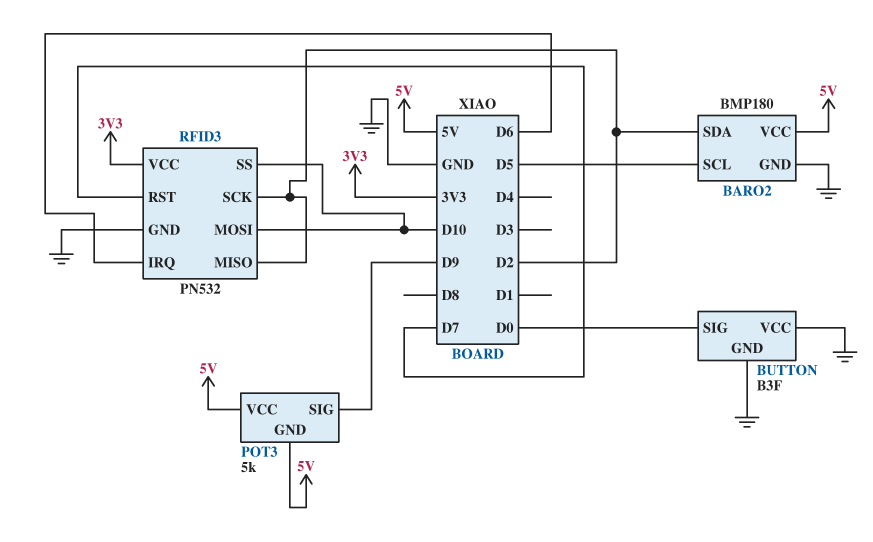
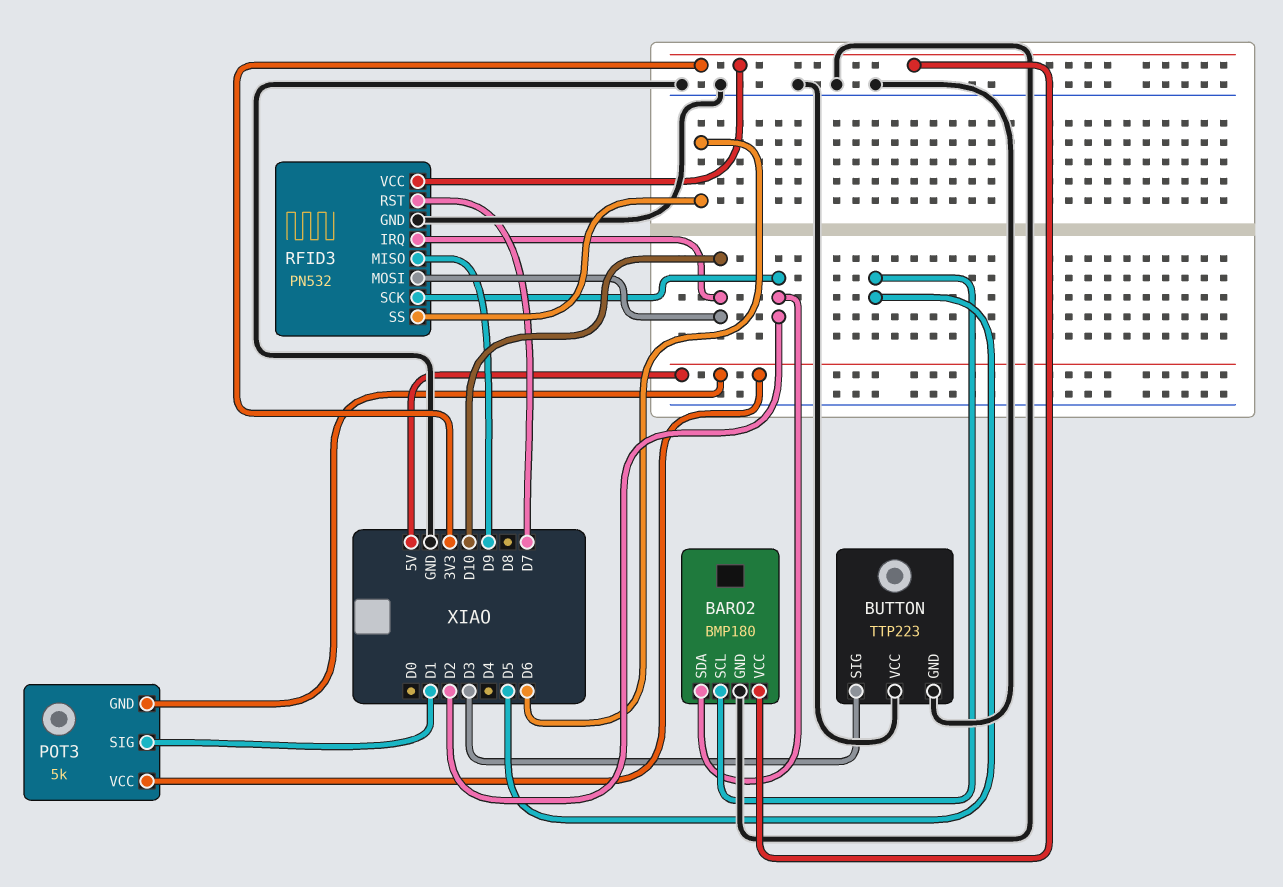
BARO2 pin VCC: 5V -> 3V3
BUTTON: B3F -> TTP223
BUTTON pin SIG: D0 -> D3
POT3 pin SIG: D9 -> D1
RFID3 pin IRQ: D6 -> D10
RFID3 pin MISO: D2 -> D9
RFID3 pin SS: D10 -> D6

